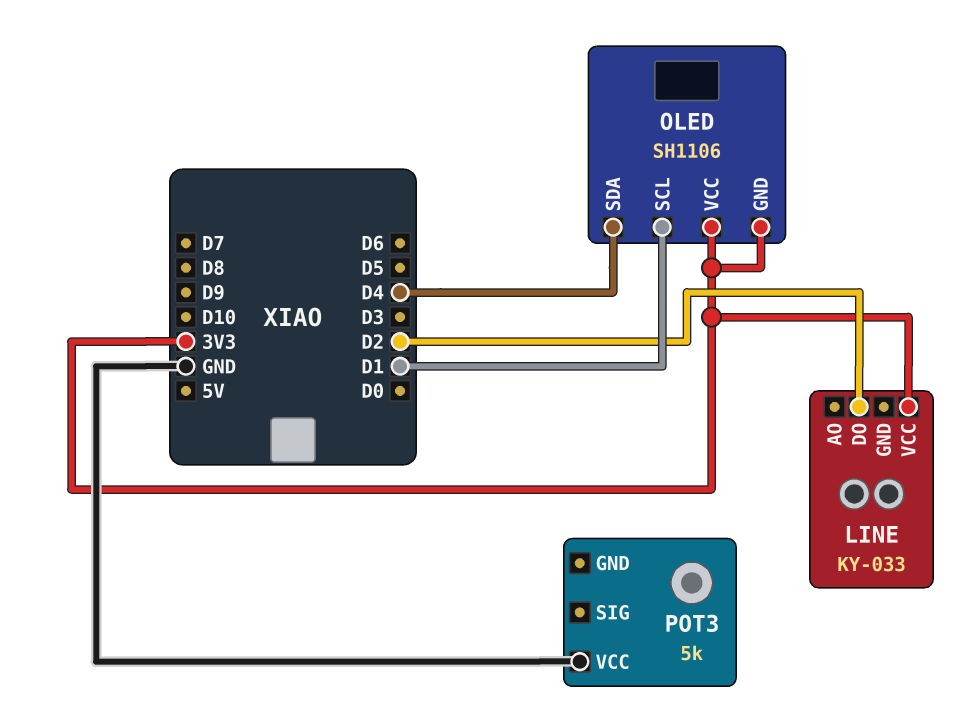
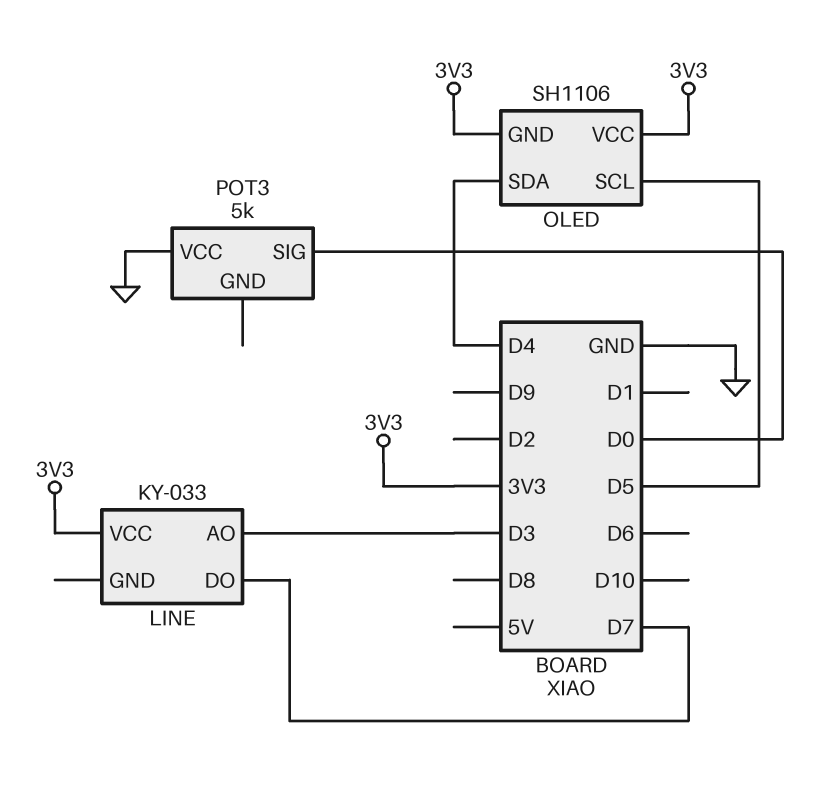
LINE pin AO: none -> D3
LINE pin DO: D2 -> D7
OLED pin SCL: D1 -> D5
POT3 pin SIG: none -> D0

